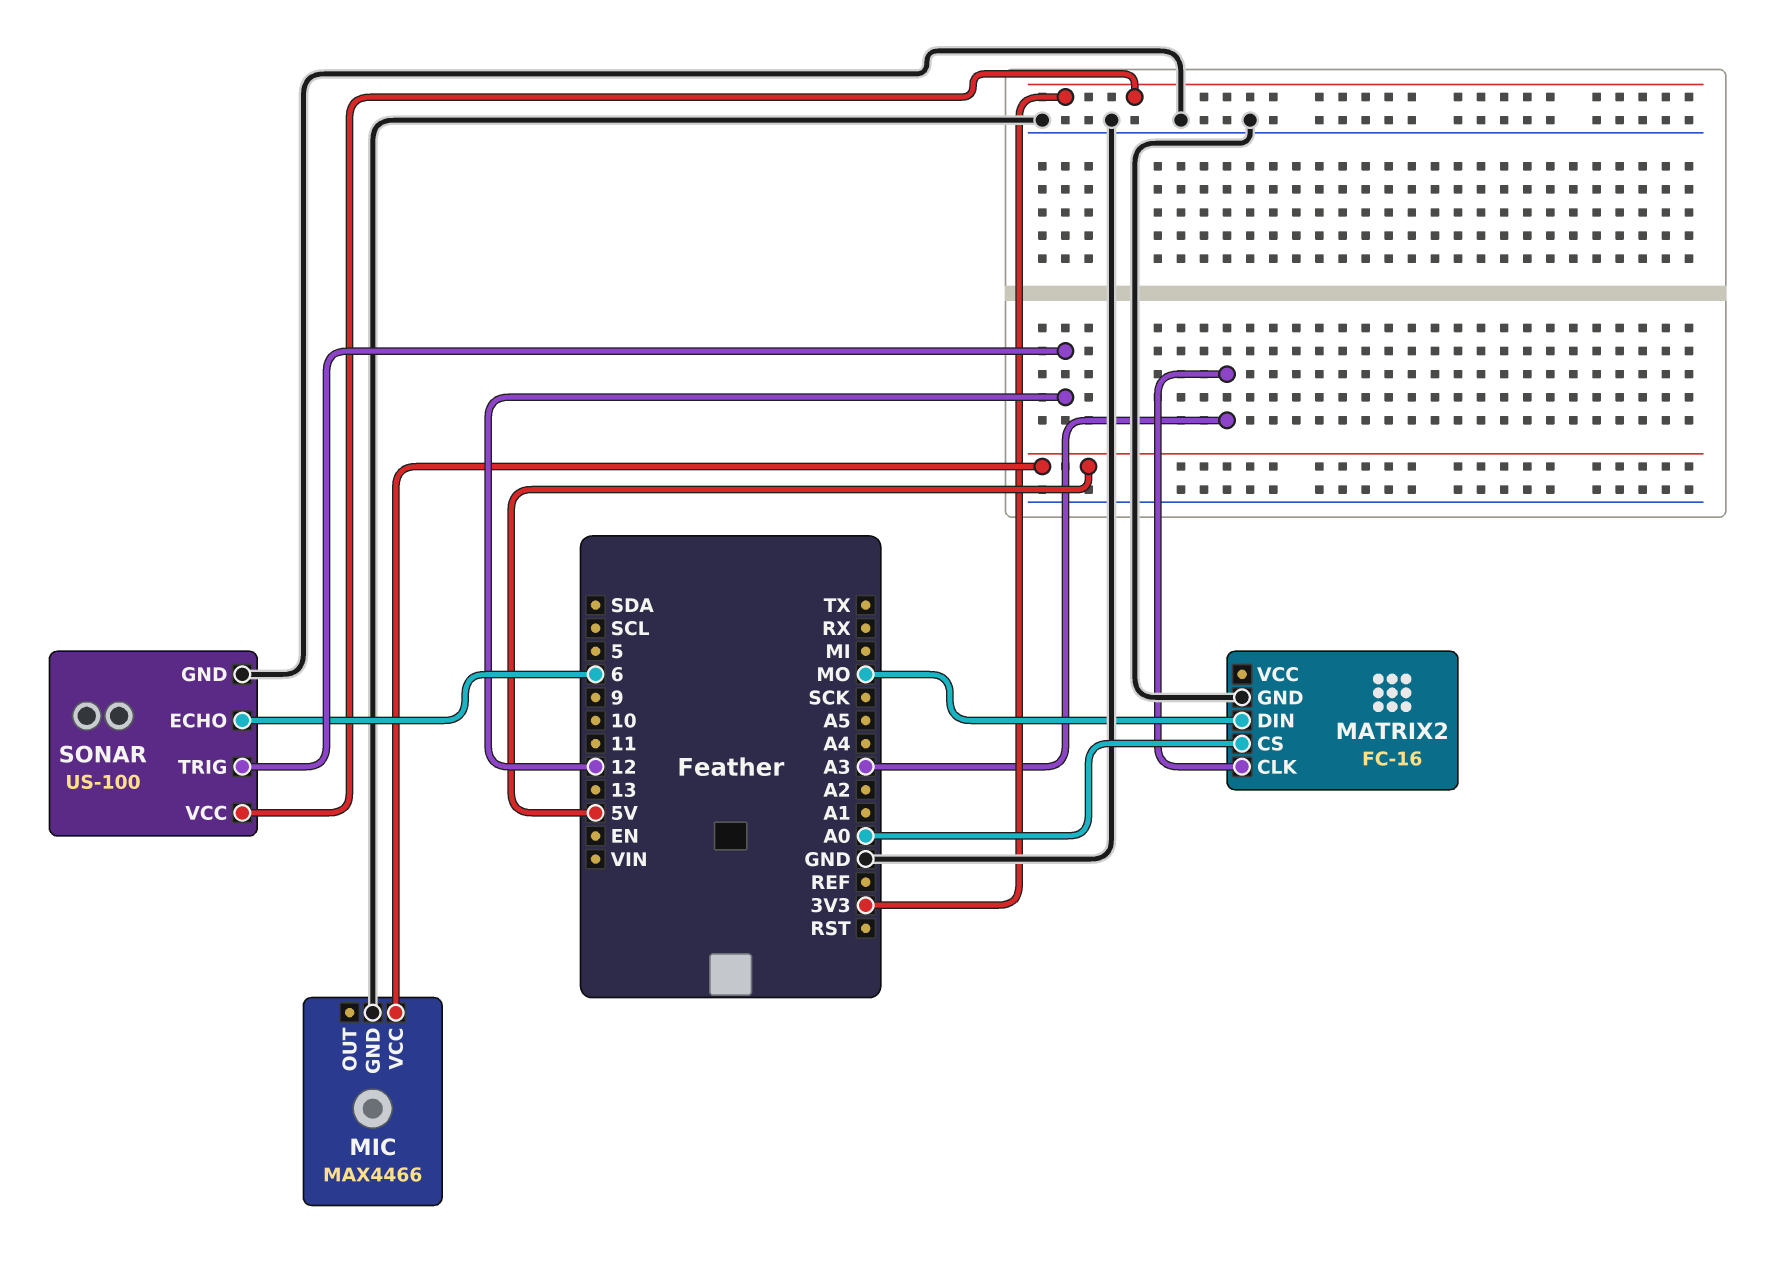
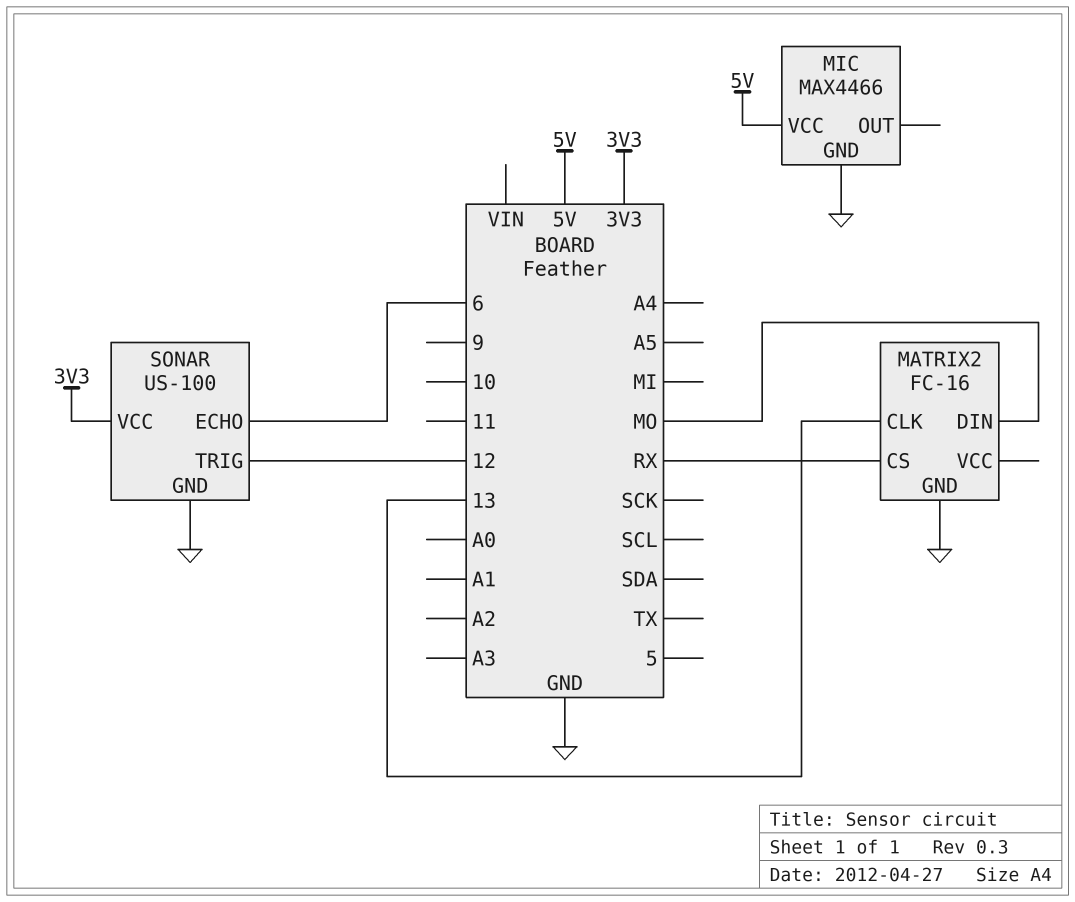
MATRIX2 pin CLK: A3 -> 13
MATRIX2 pin CS: A0 -> RX

